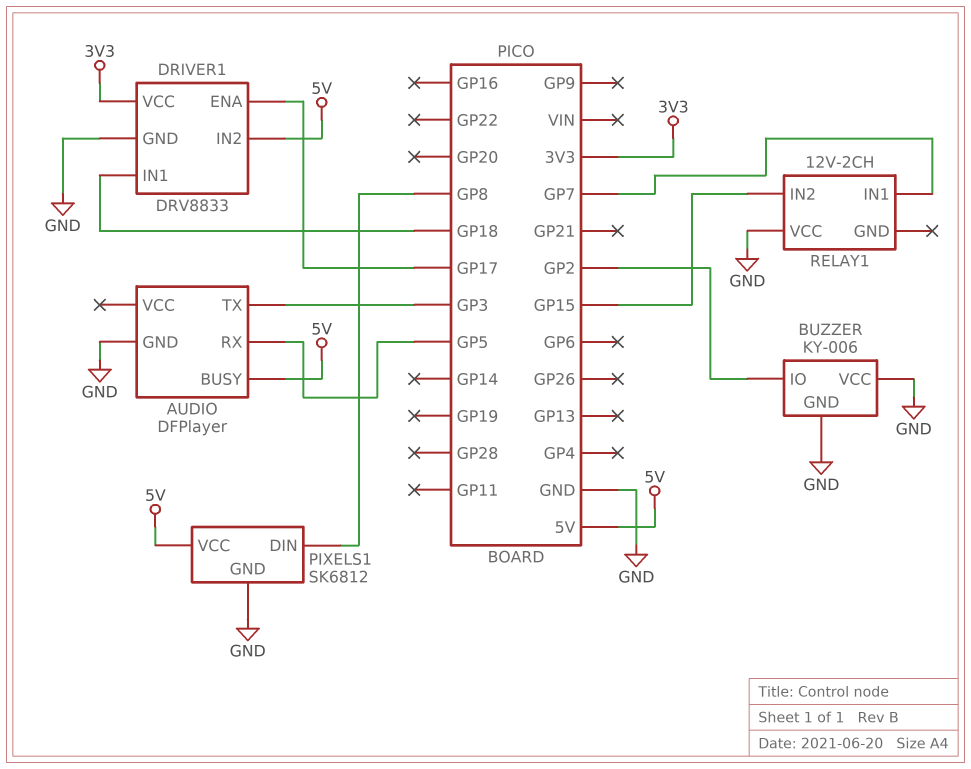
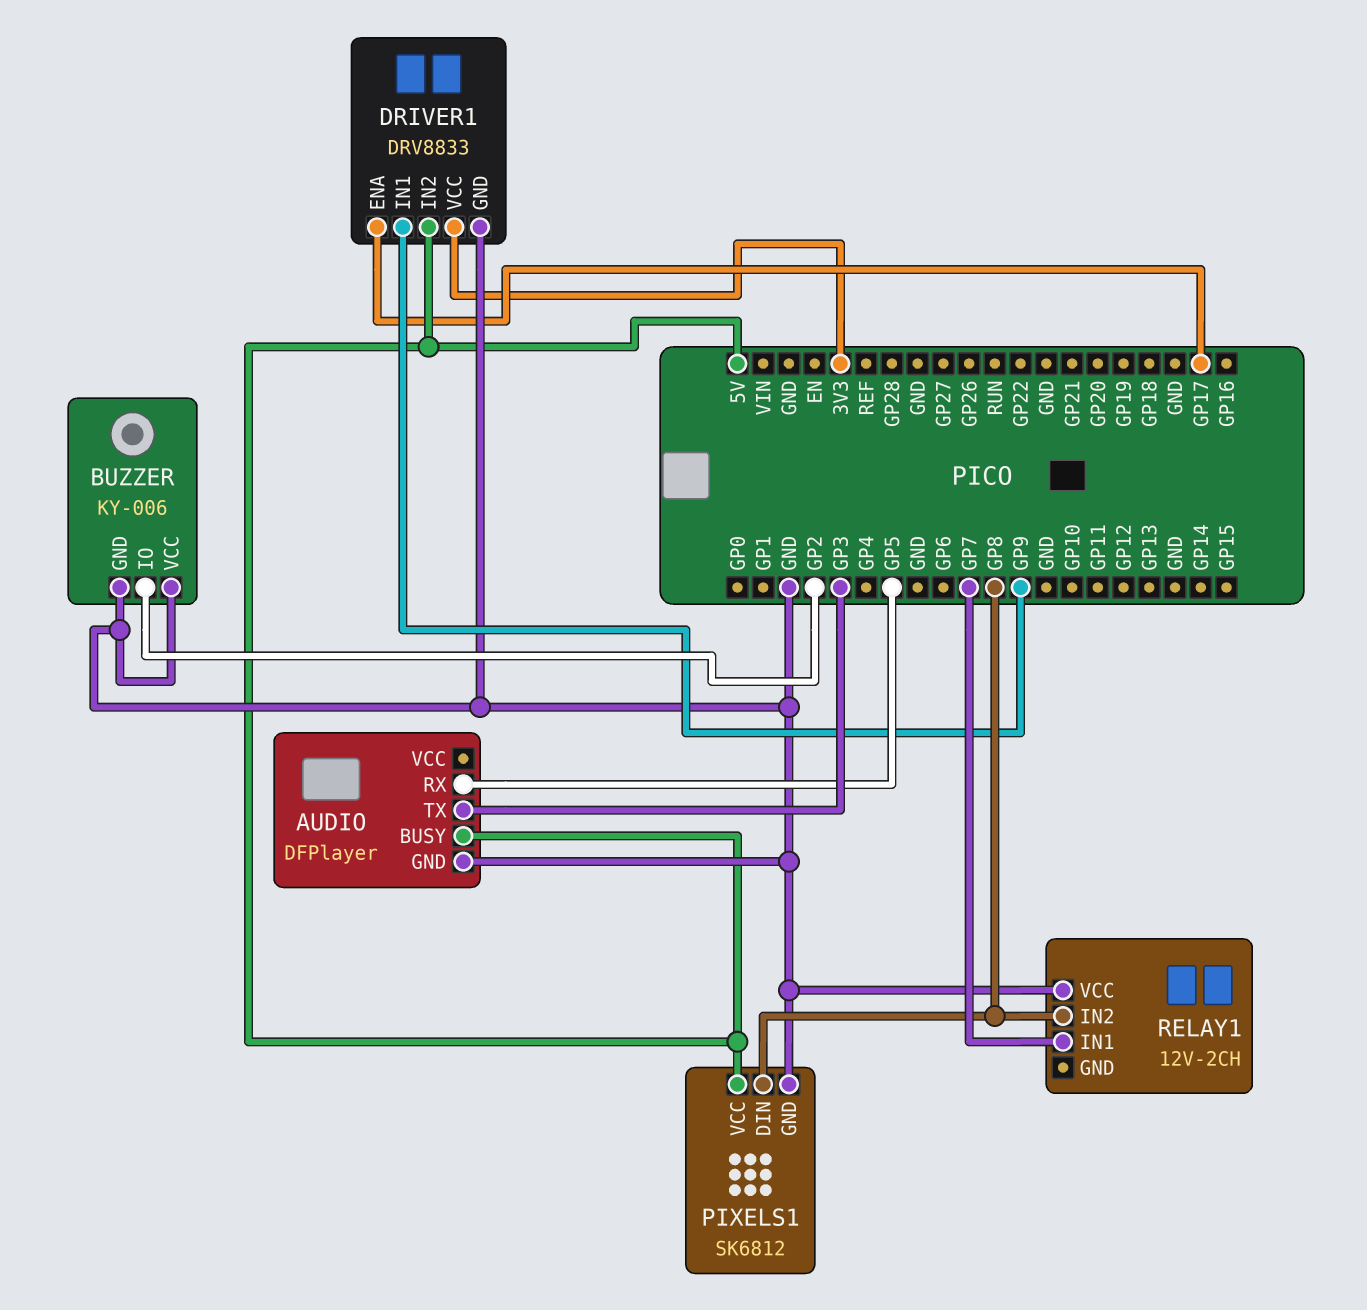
DRIVER1 pin IN1: GP18 -> GP9
RELAY1 pin IN2: GP15 -> GP8

